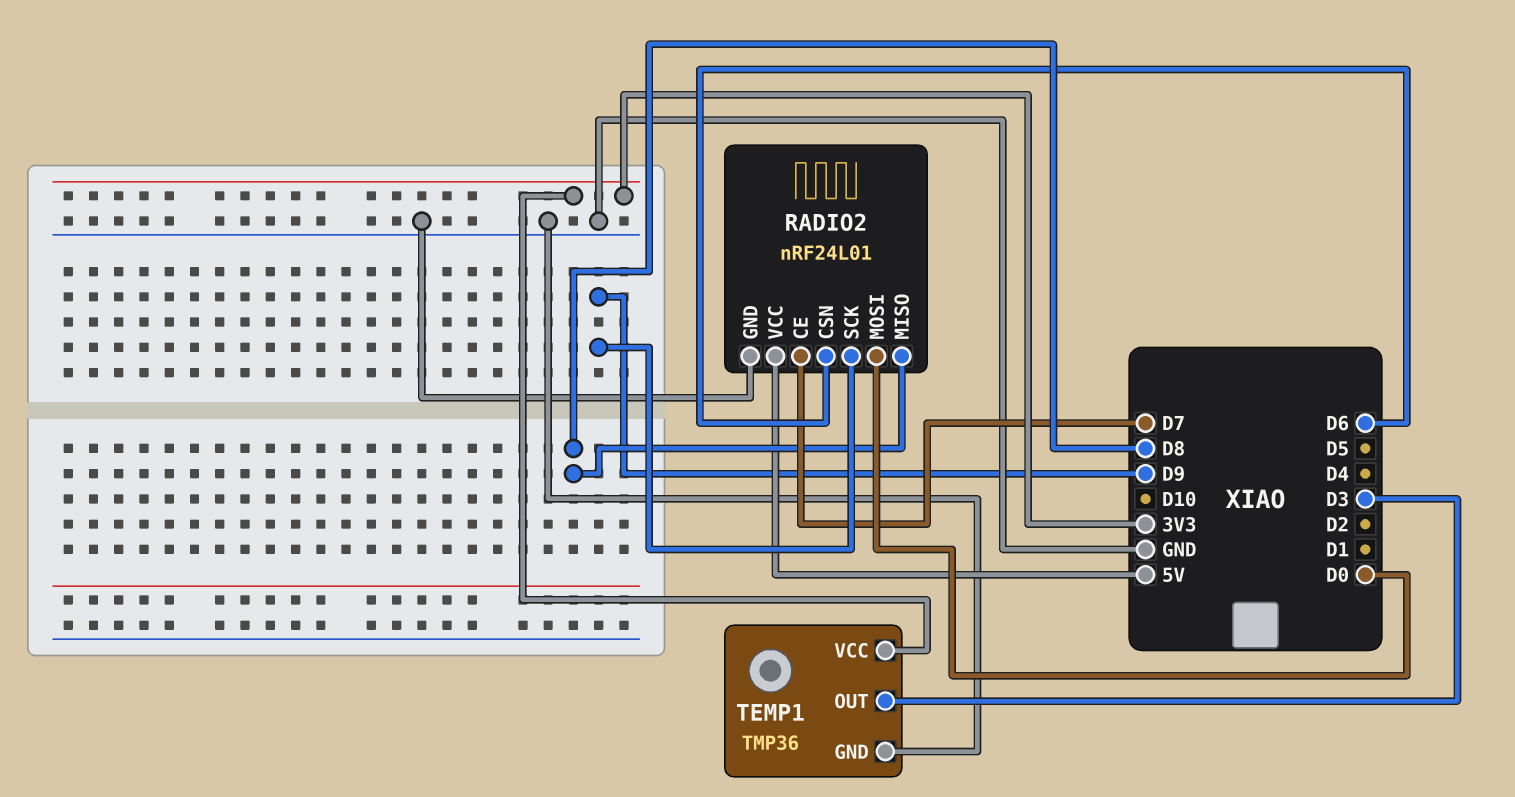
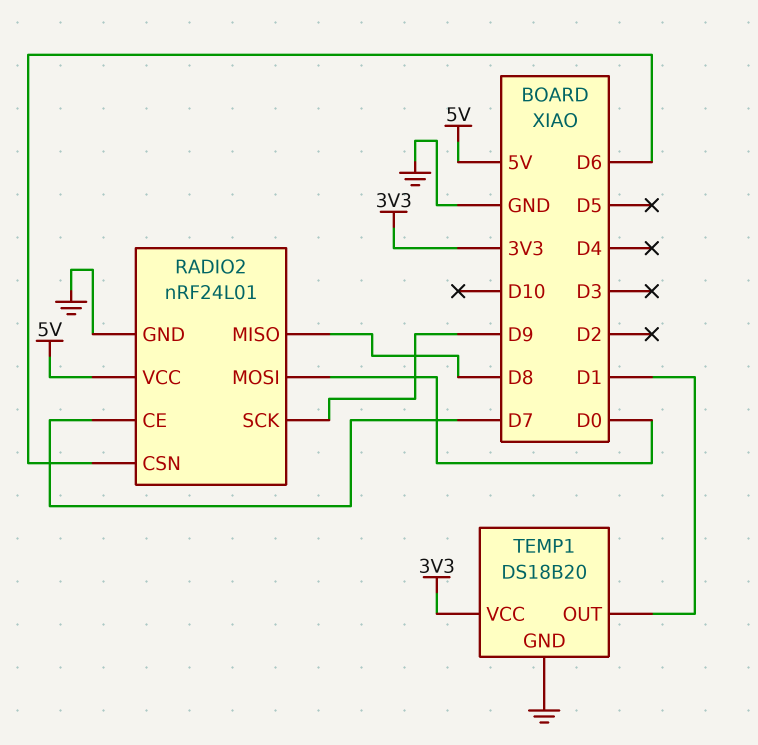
TEMP1: TMP36 -> DS18B20
TEMP1 pin OUT: D3 -> D1

